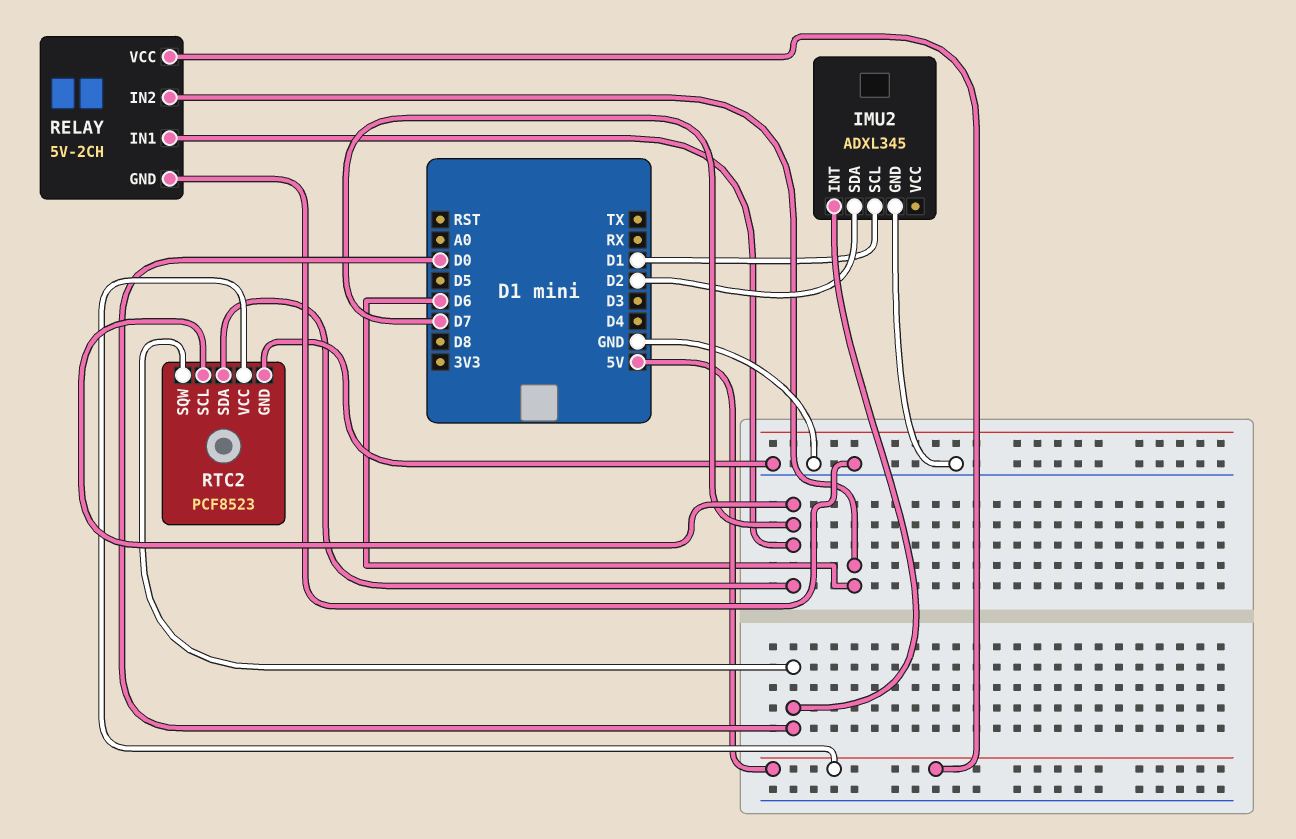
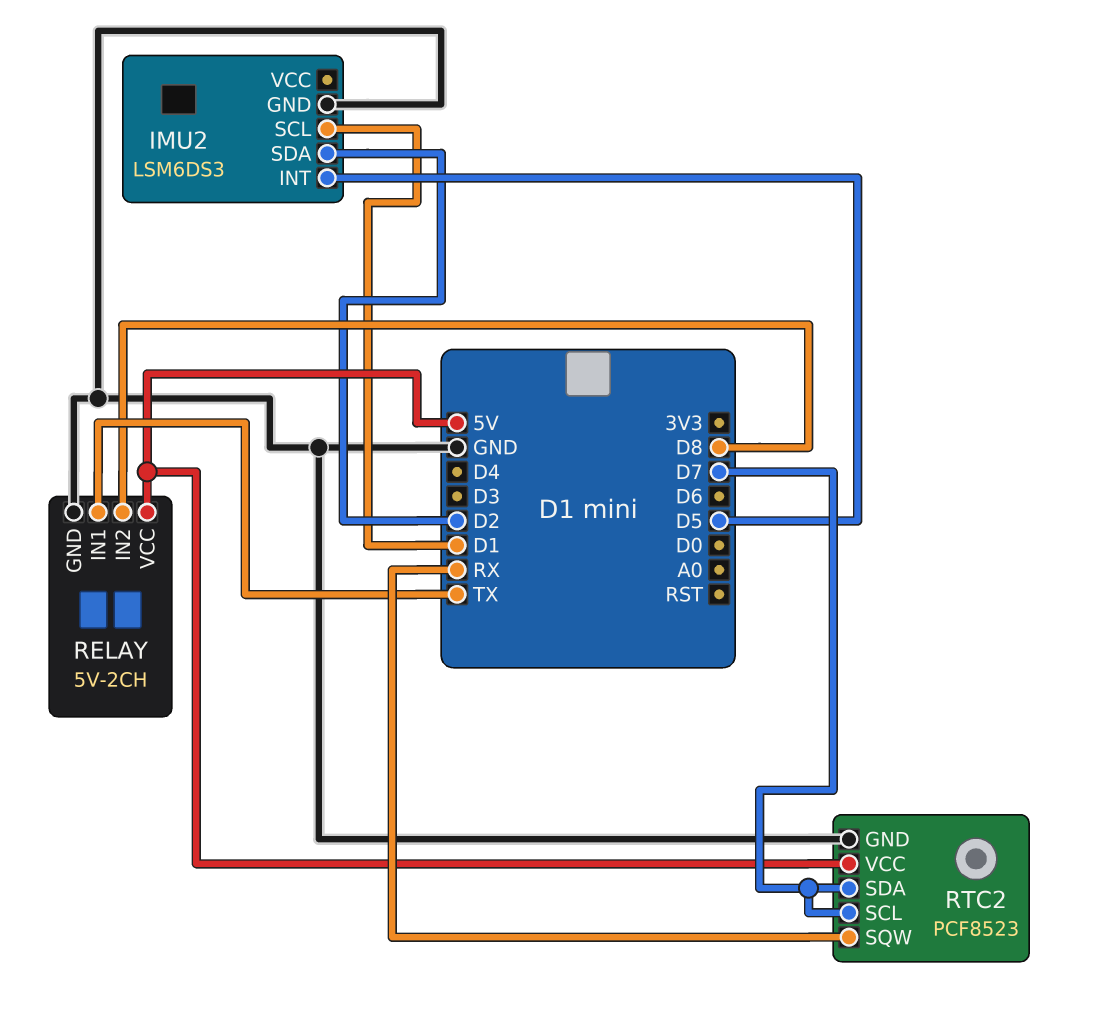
IMU2: ADXL345 -> LSM6DS3
IMU2 pin INT: D0 -> D5
RELAY pin IN1: D7 -> TX
RELAY pin IN2: D6 -> D8
RTC2 pin SQW: D0 -> RX

